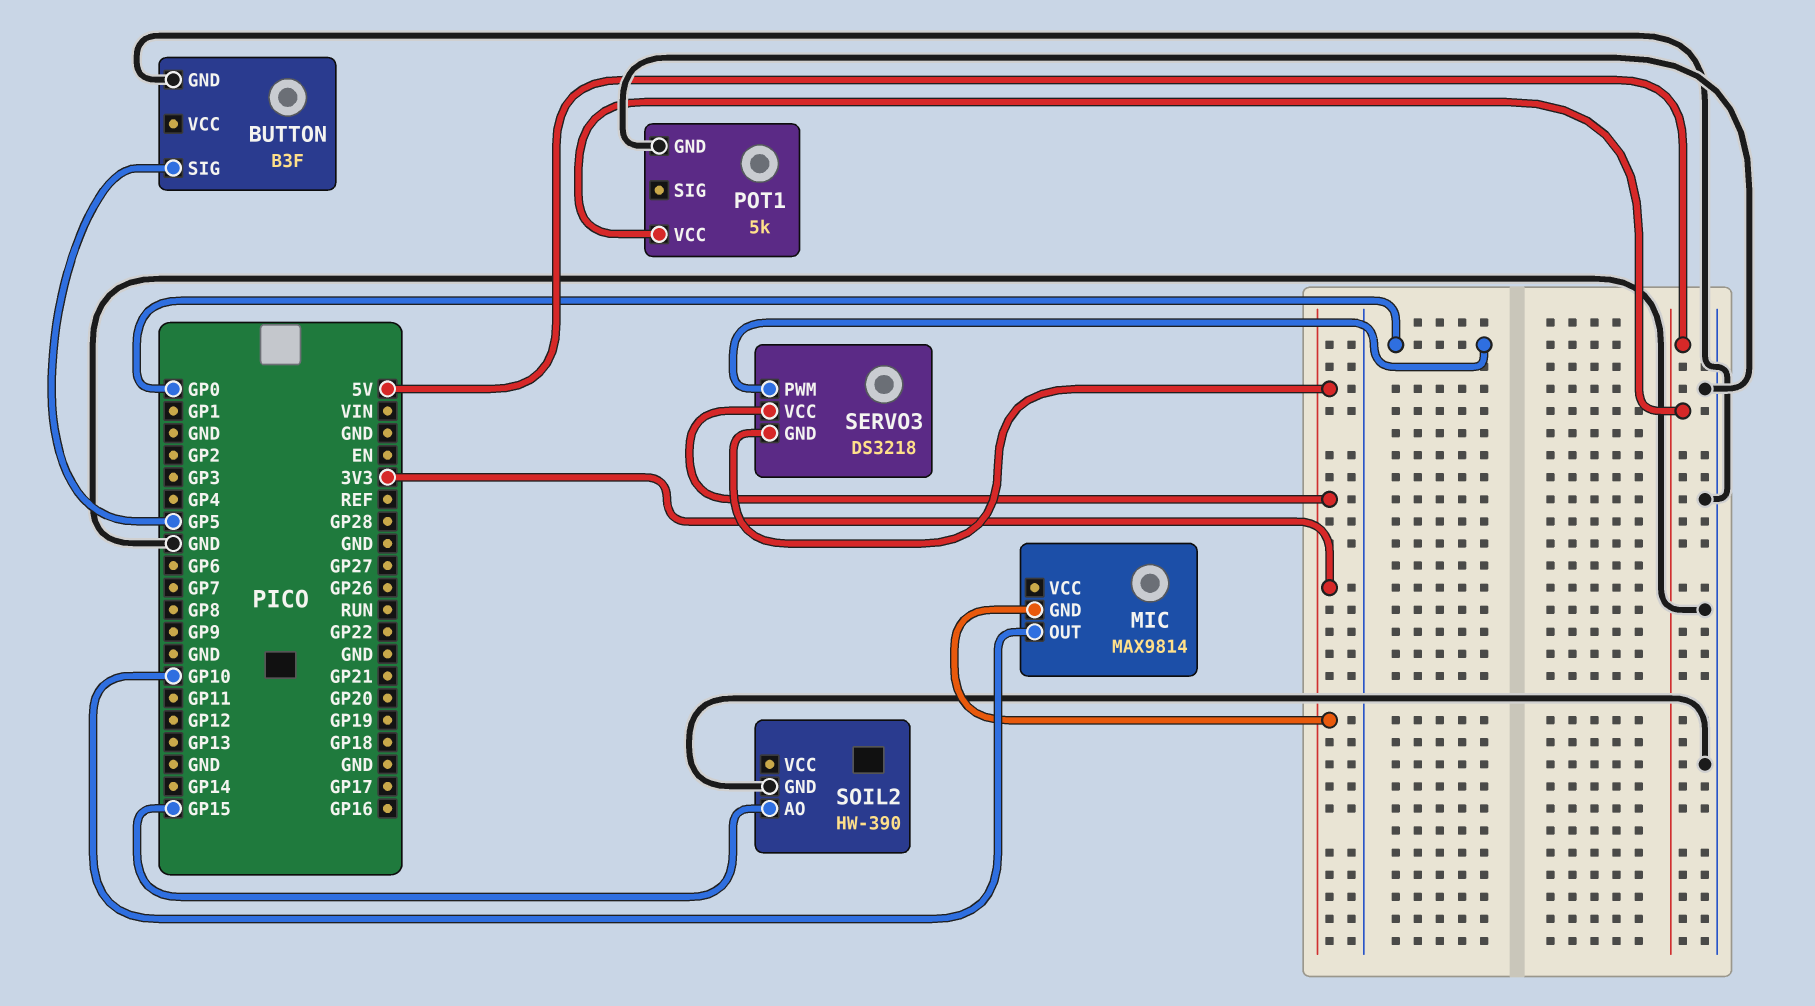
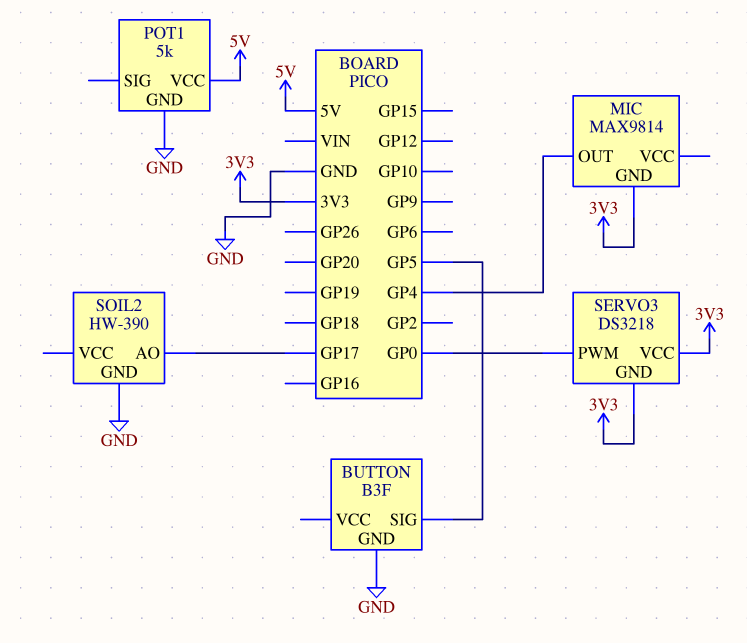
MIC pin OUT: GP10 -> GP4
SOIL2 pin AO: GP15 -> GP17

